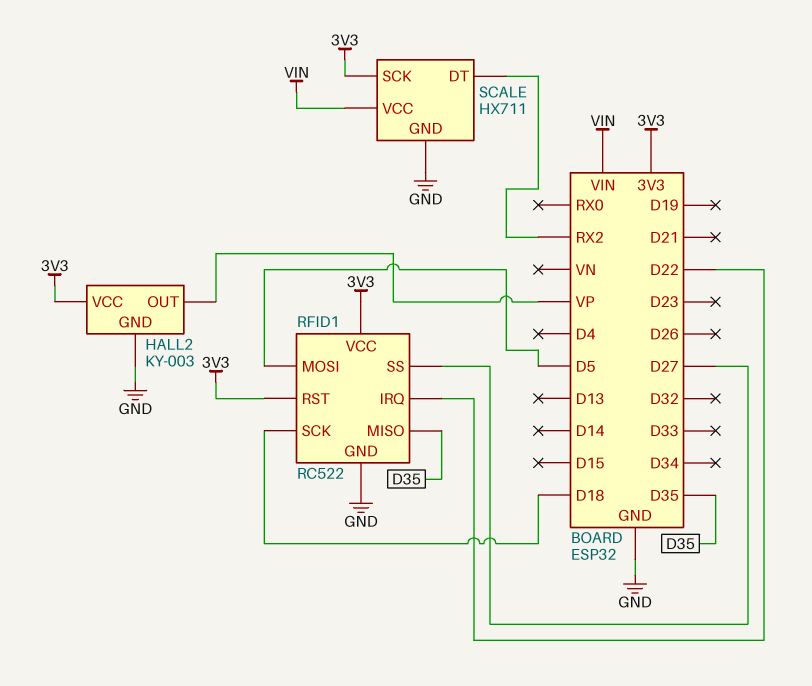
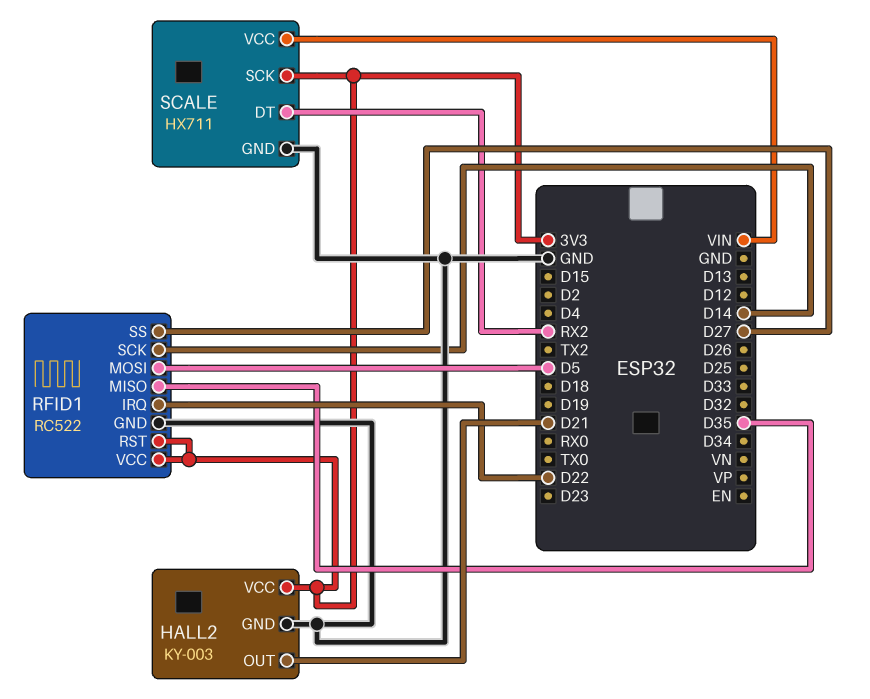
HALL2 pin OUT: VP -> D21
RFID1 pin SCK: D18 -> D14

